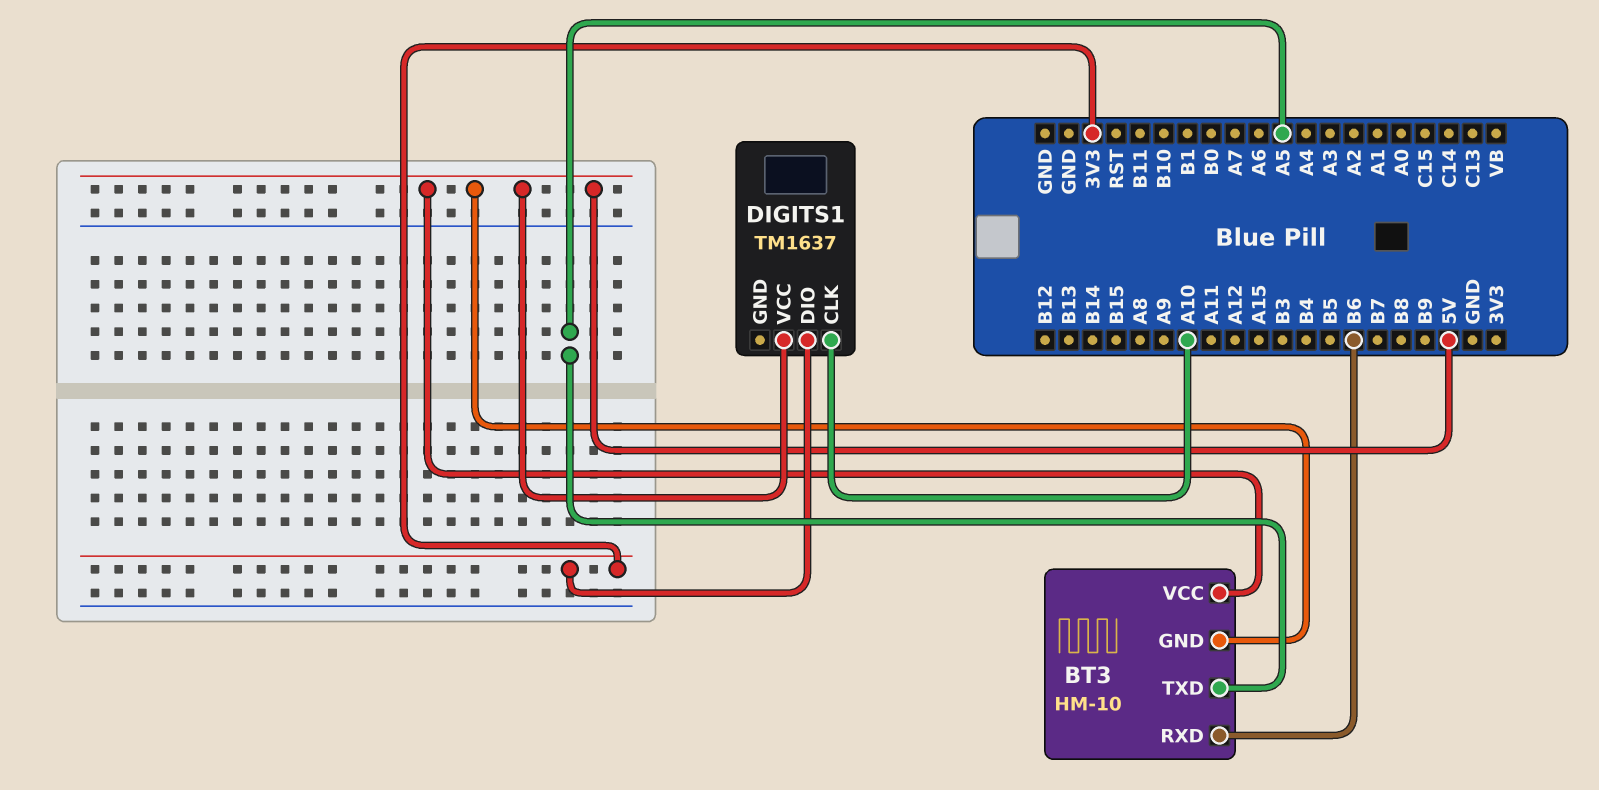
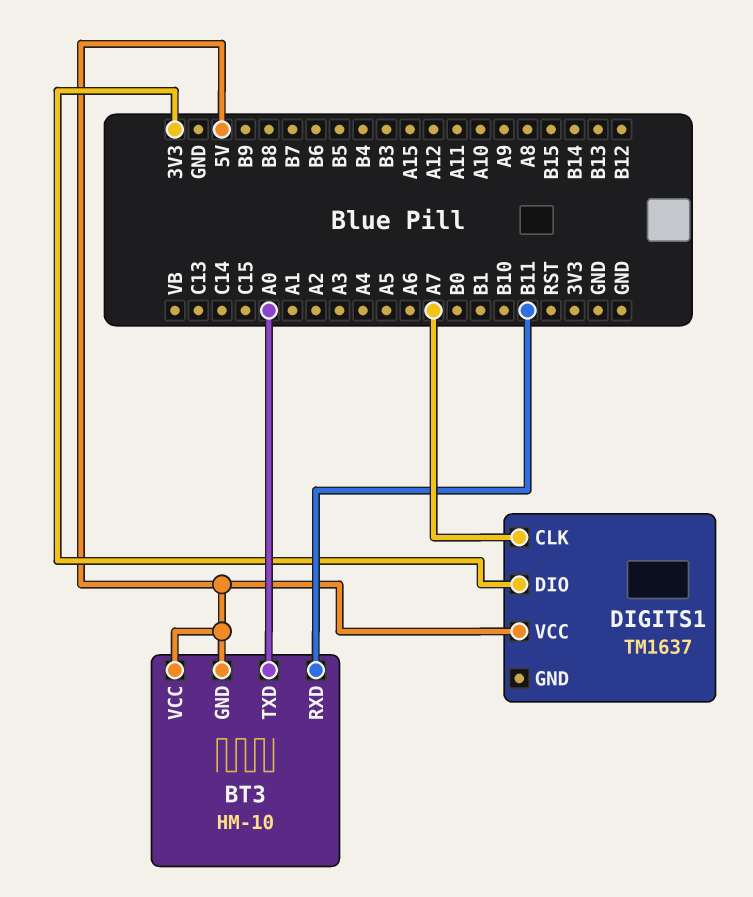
BT3 pin RXD: B6 -> B11
BT3 pin TXD: A5 -> A0
DIGITS1 pin CLK: A10 -> A7

